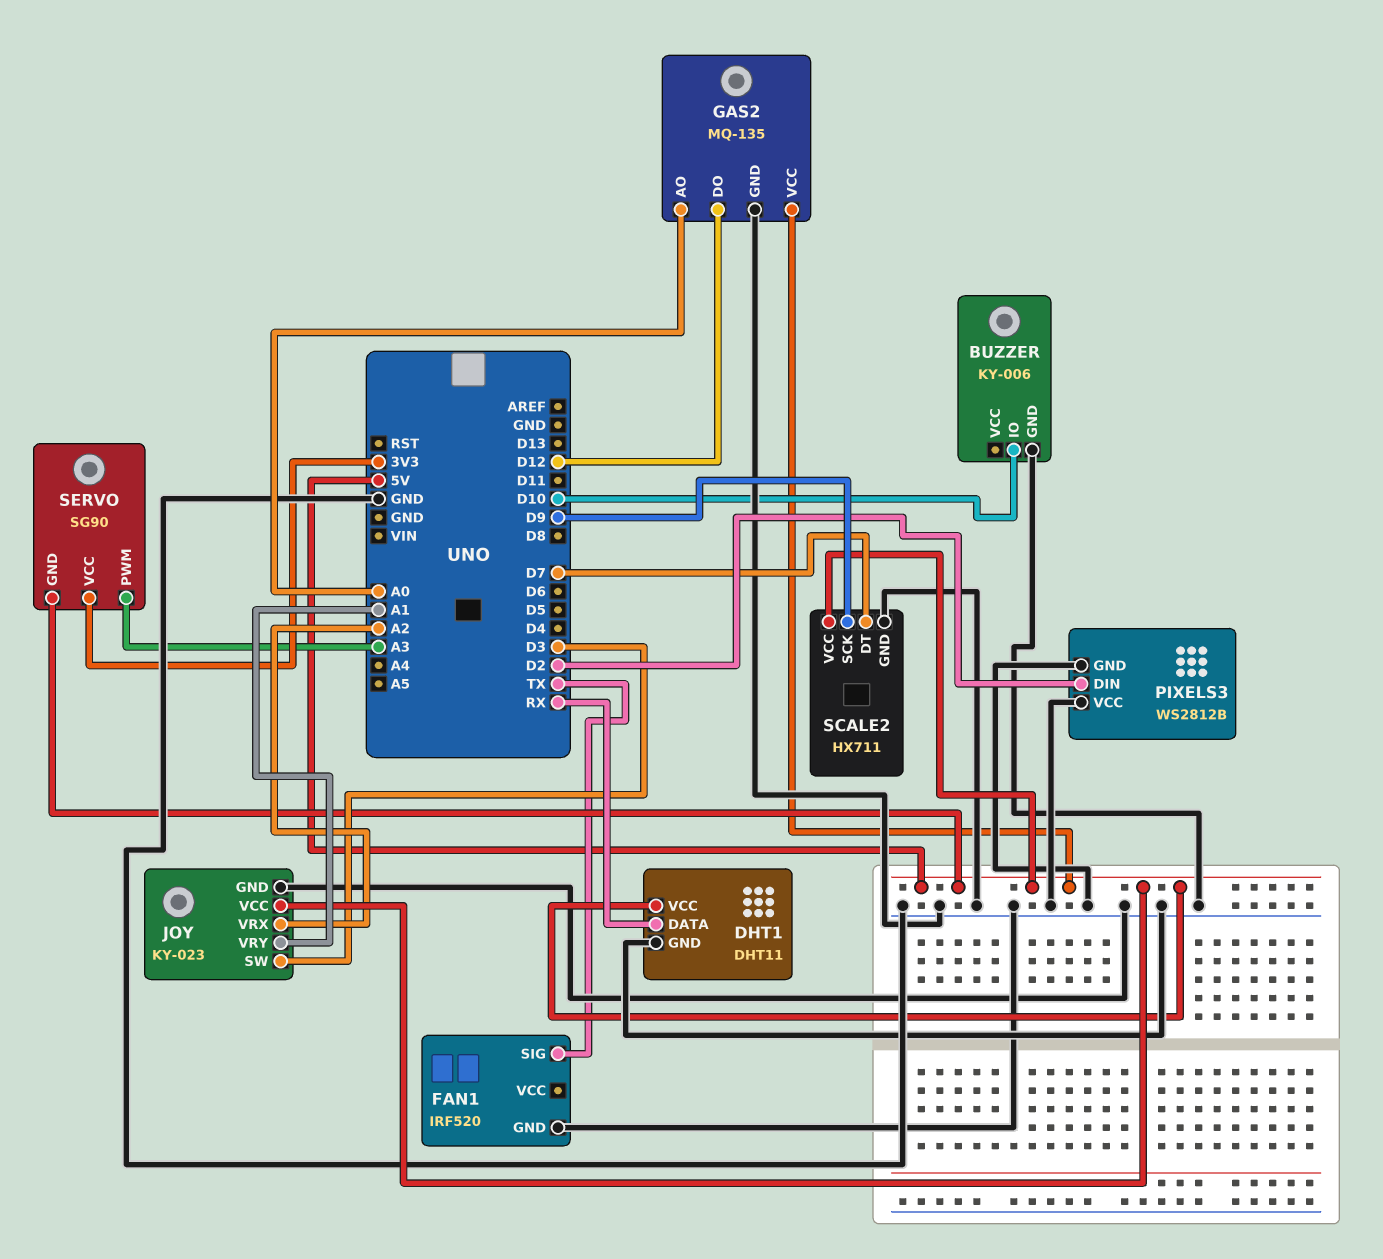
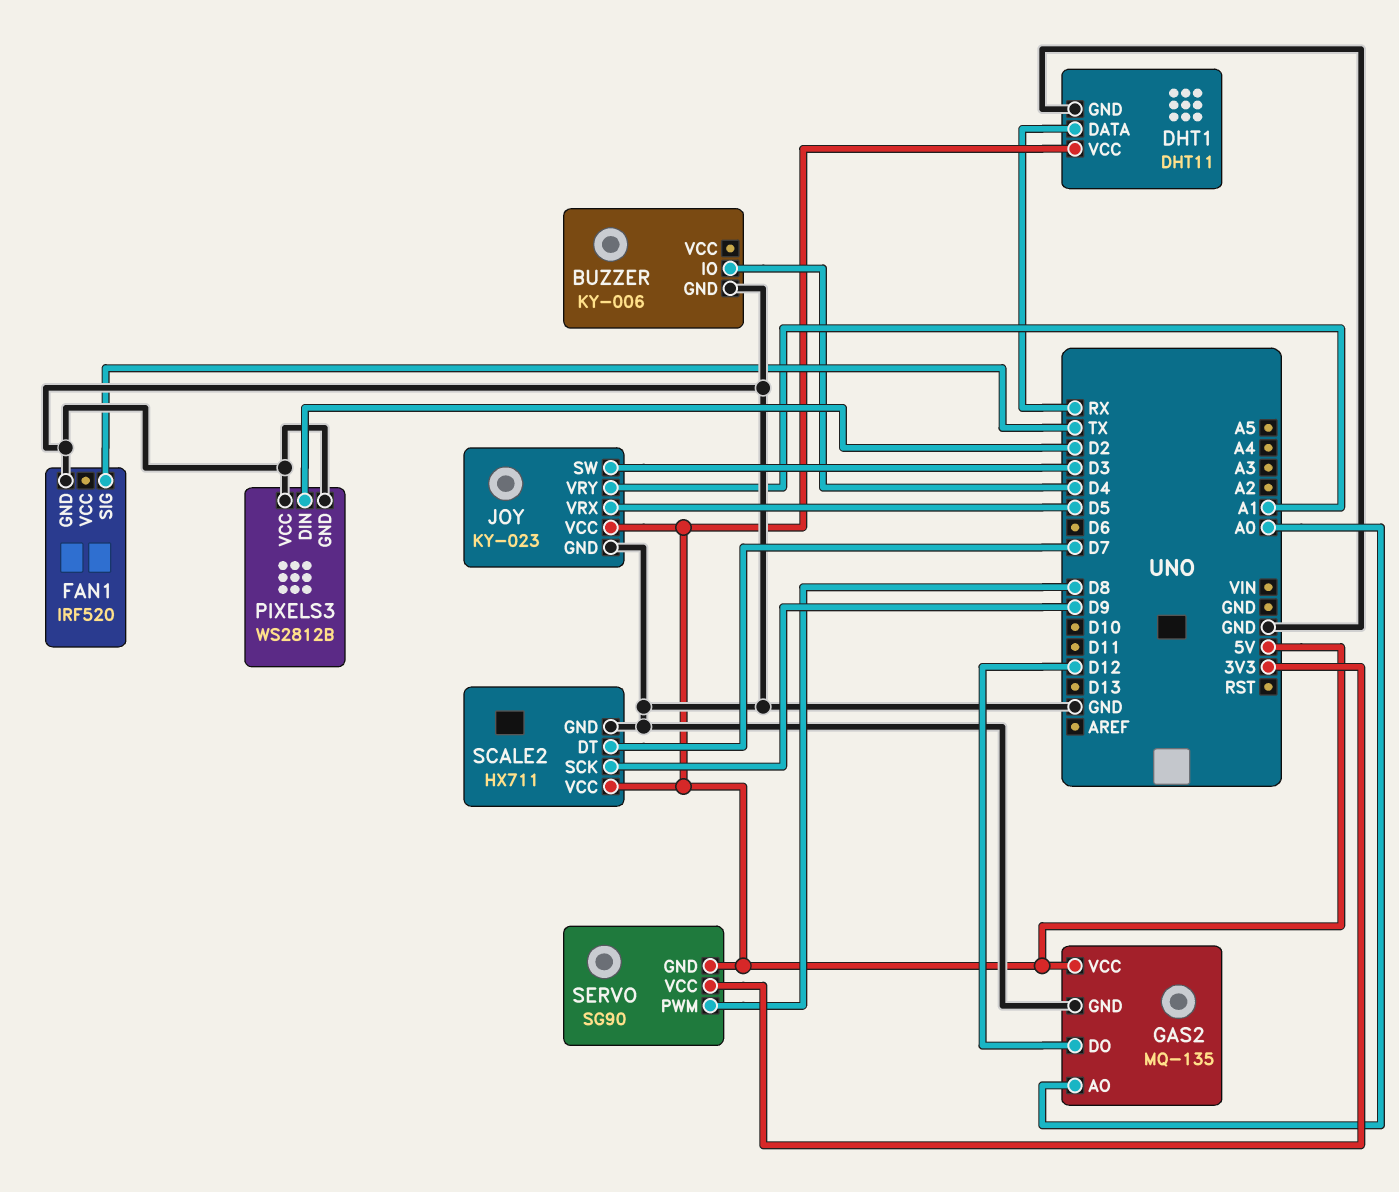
BUZZER pin IO: D10 -> D4
JOY pin VRX: A2 -> D5
SERVO pin PWM: A3 -> D8

